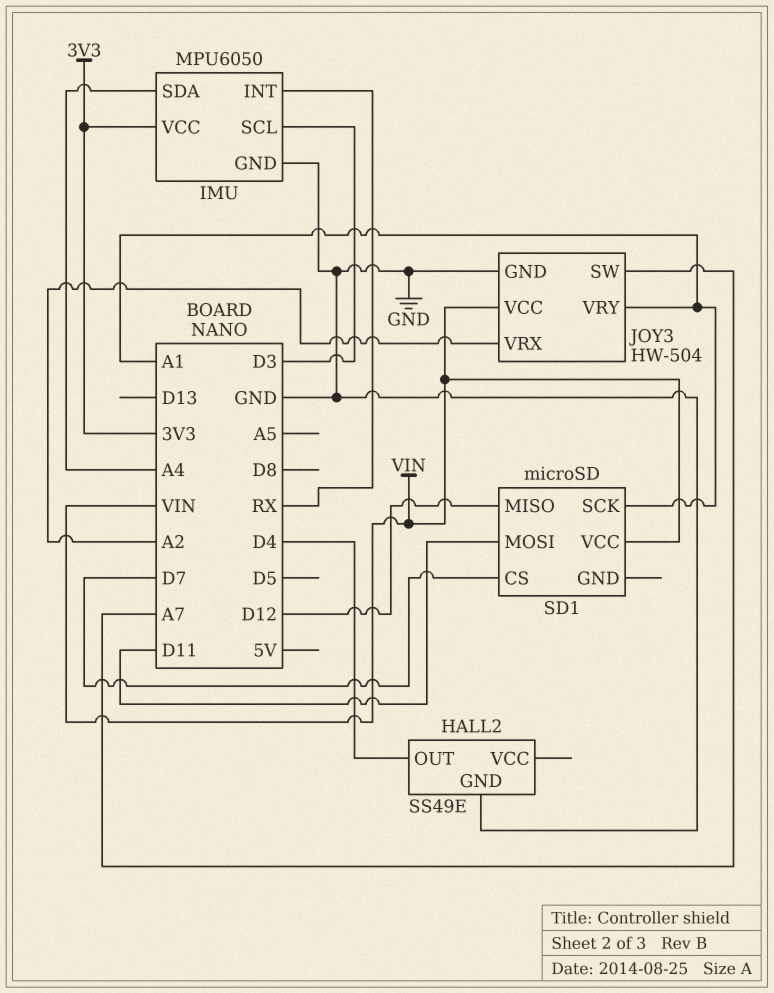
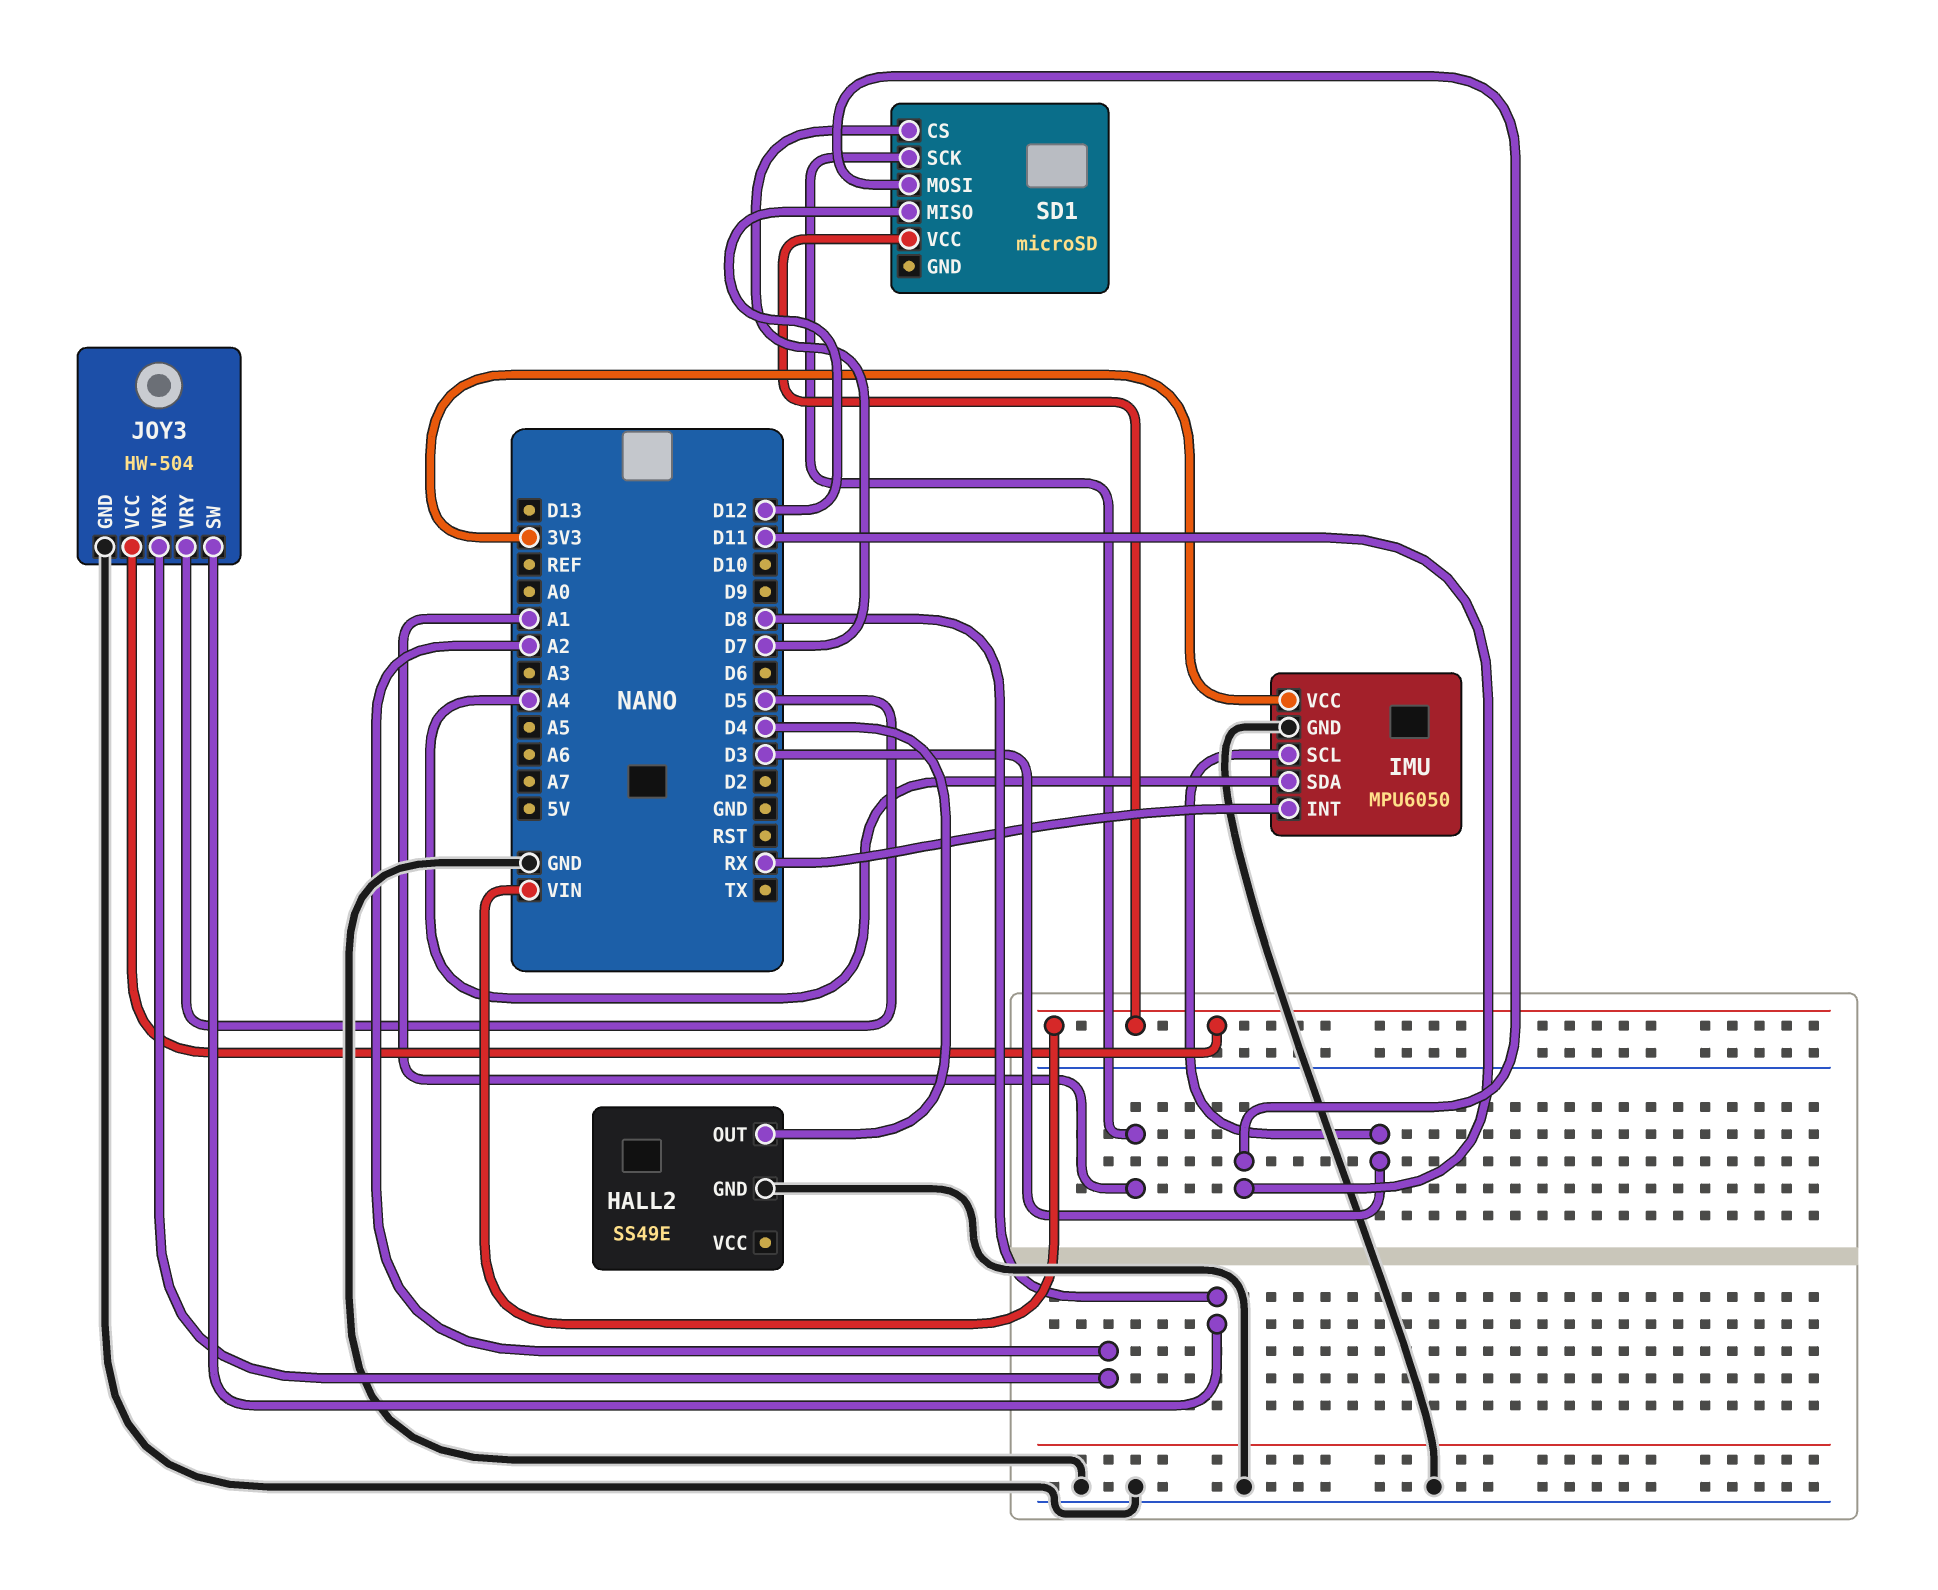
JOY3 pin SW: A7 -> D8
JOY3 pin VRY: A1 -> D5

